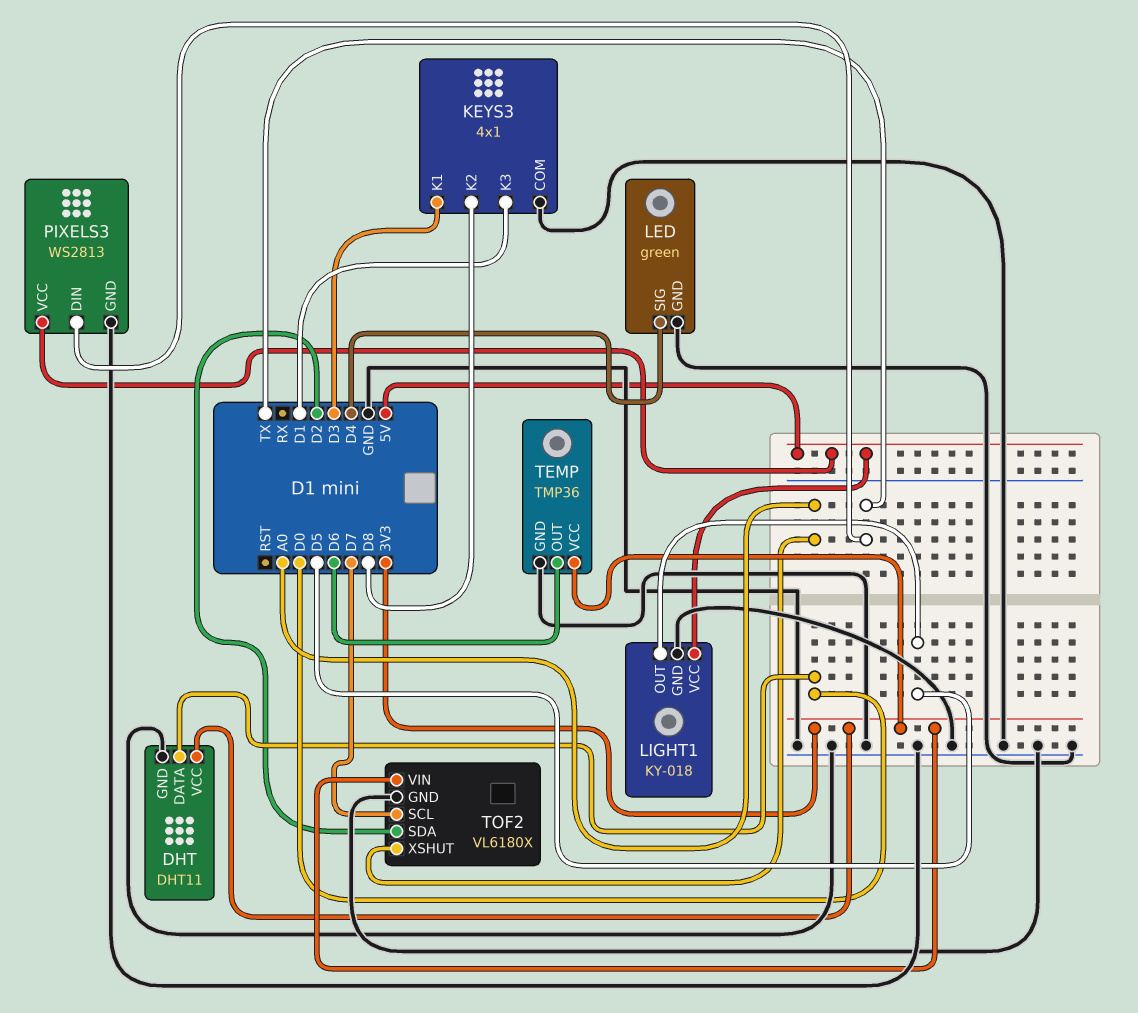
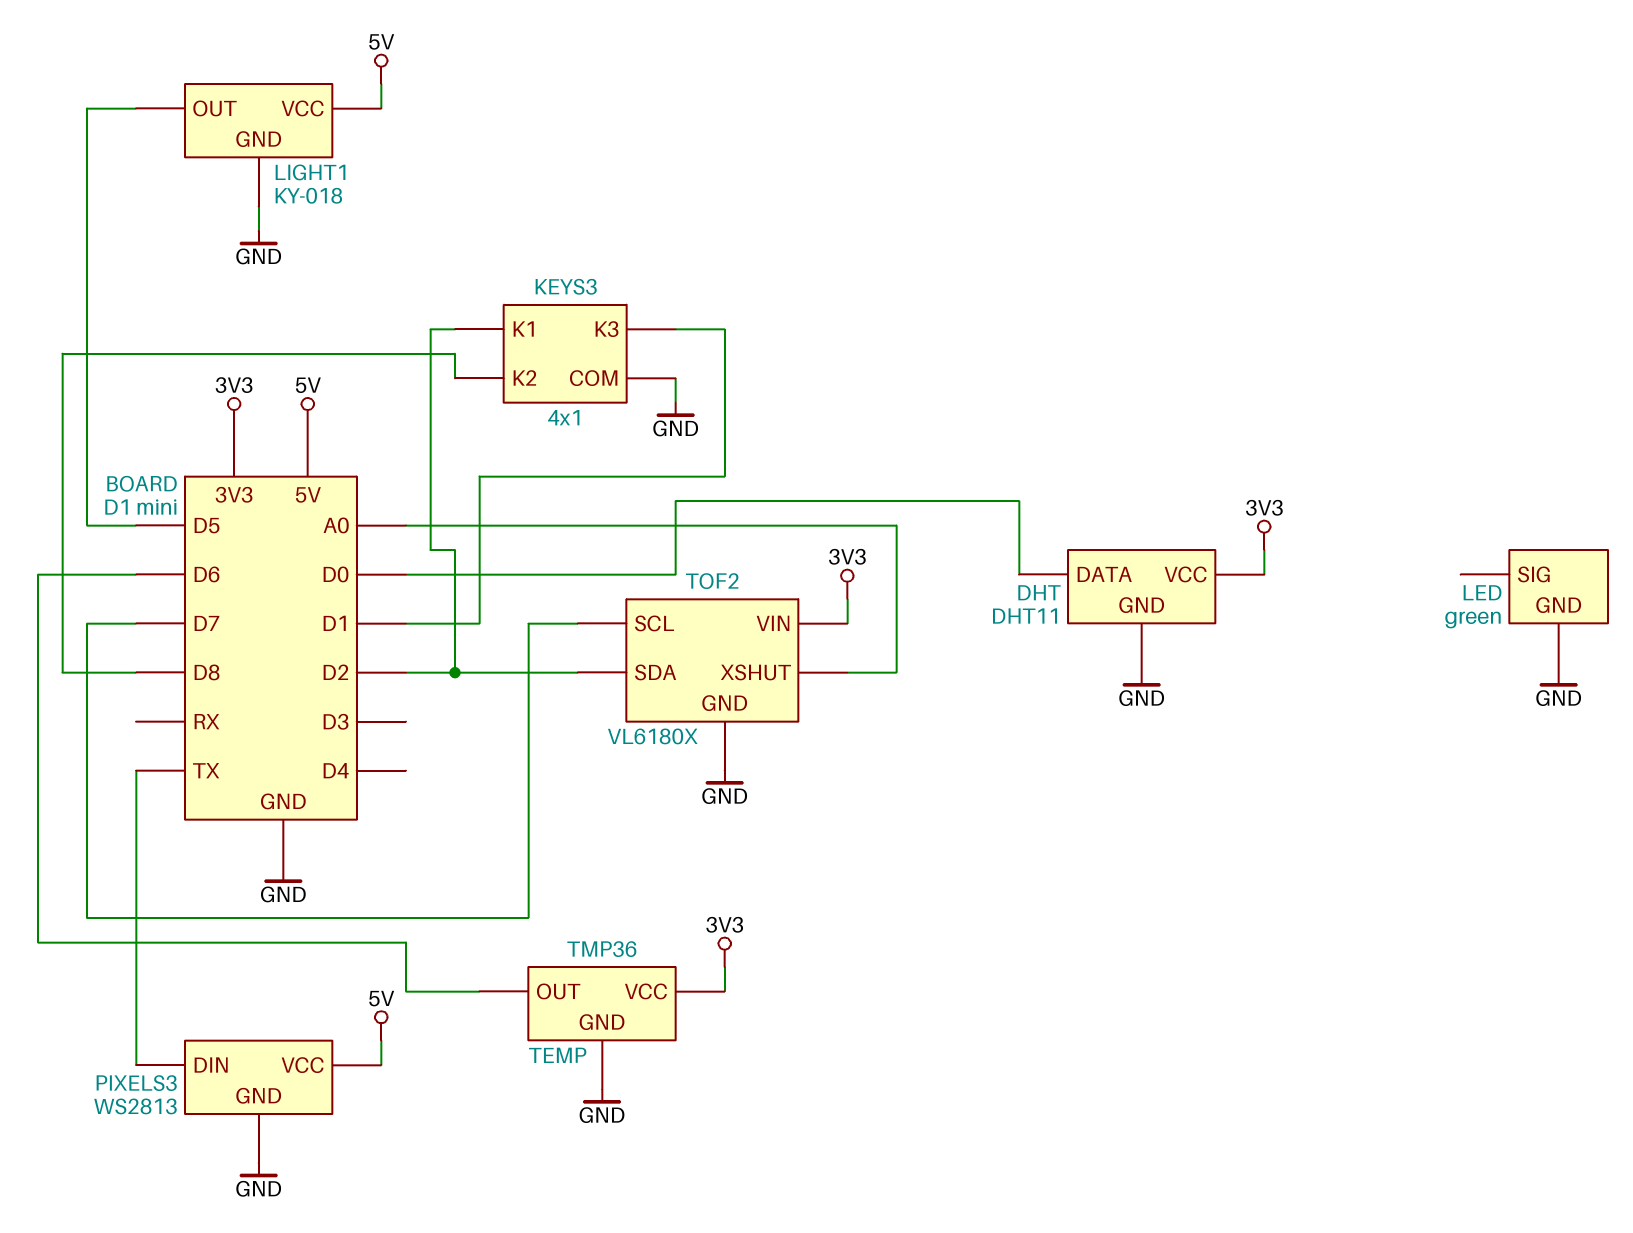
KEYS3 pin K1: D3 -> D2
LED pin SIG: D4 -> none

